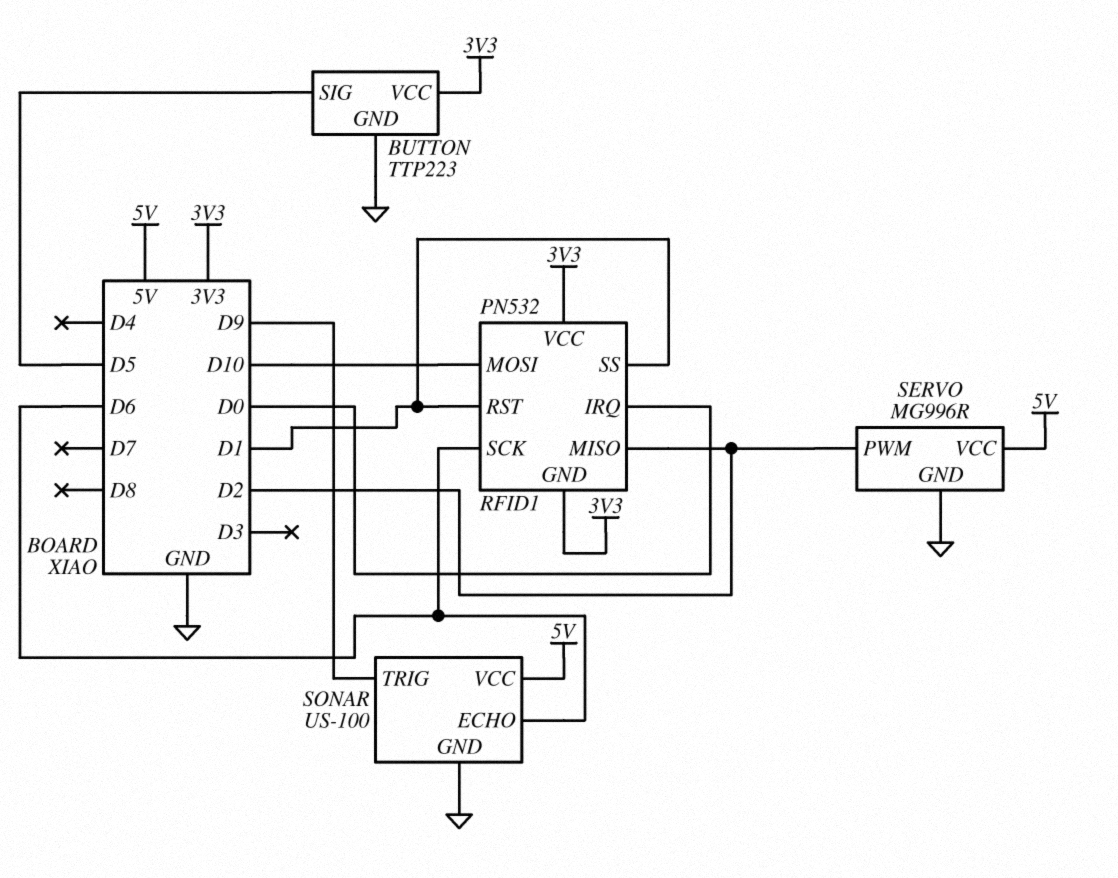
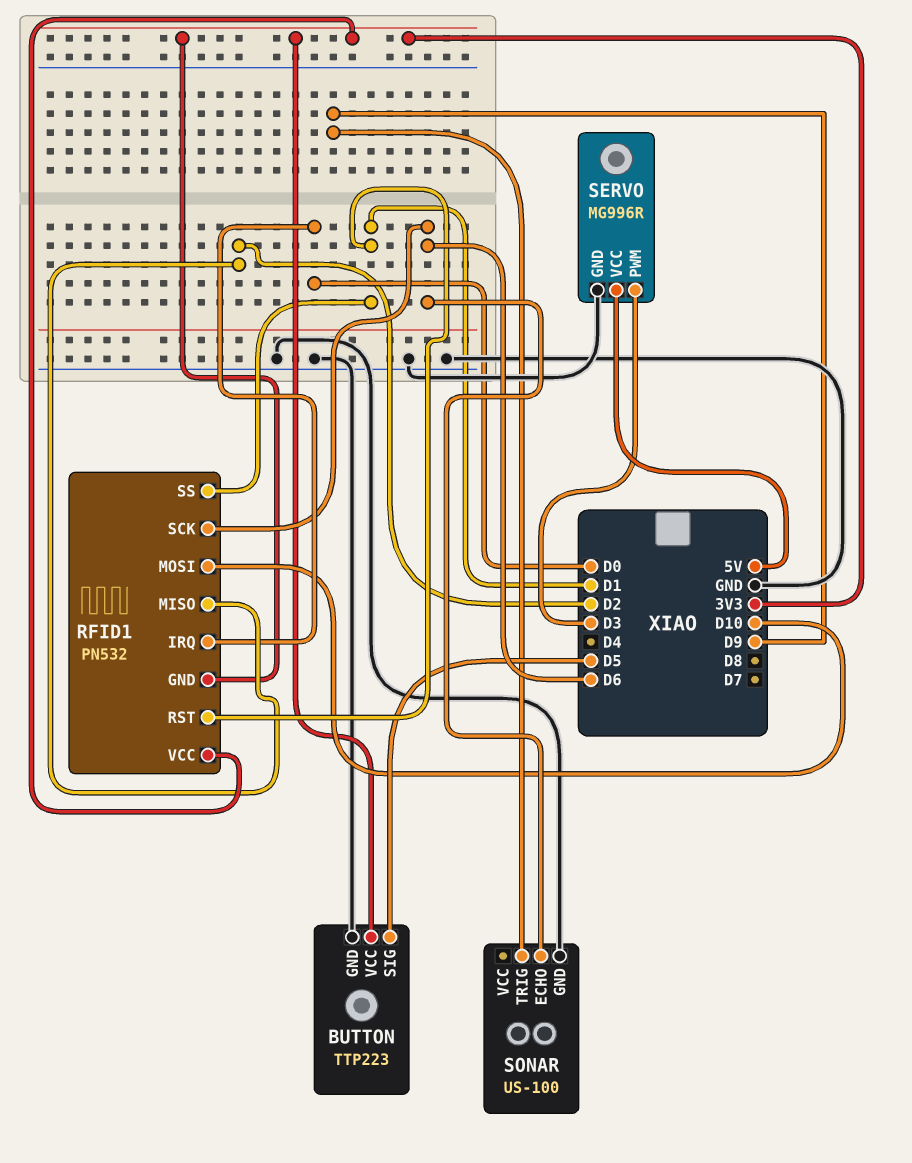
SERVO pin PWM: D2 -> D3
SONAR pin VCC: 5V -> none

